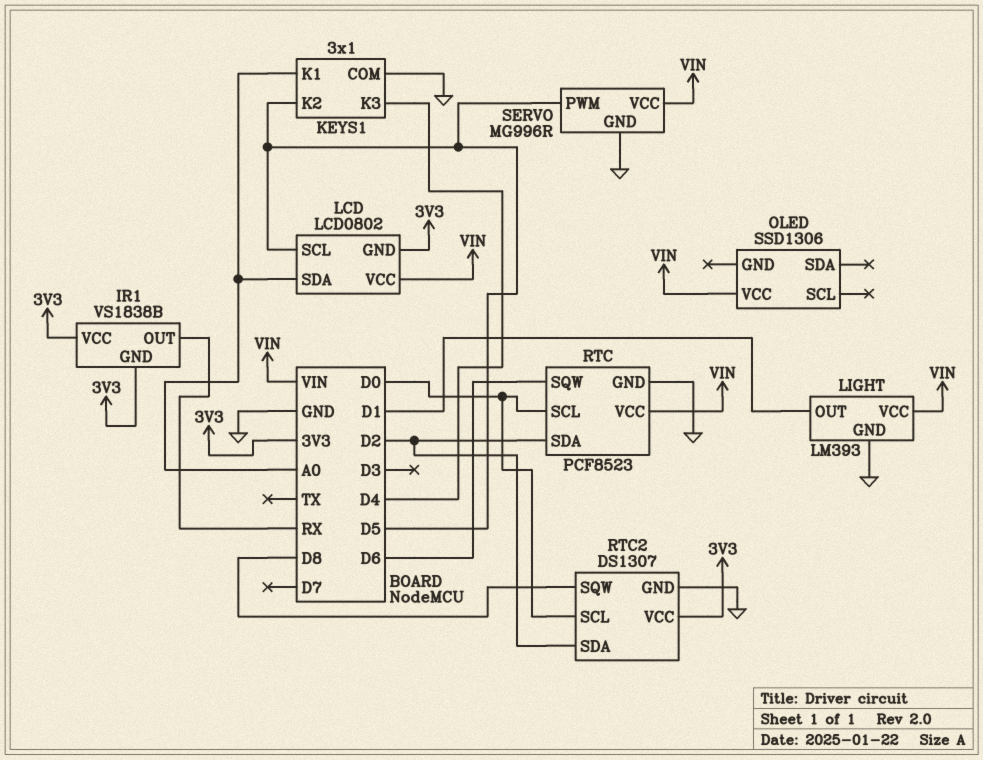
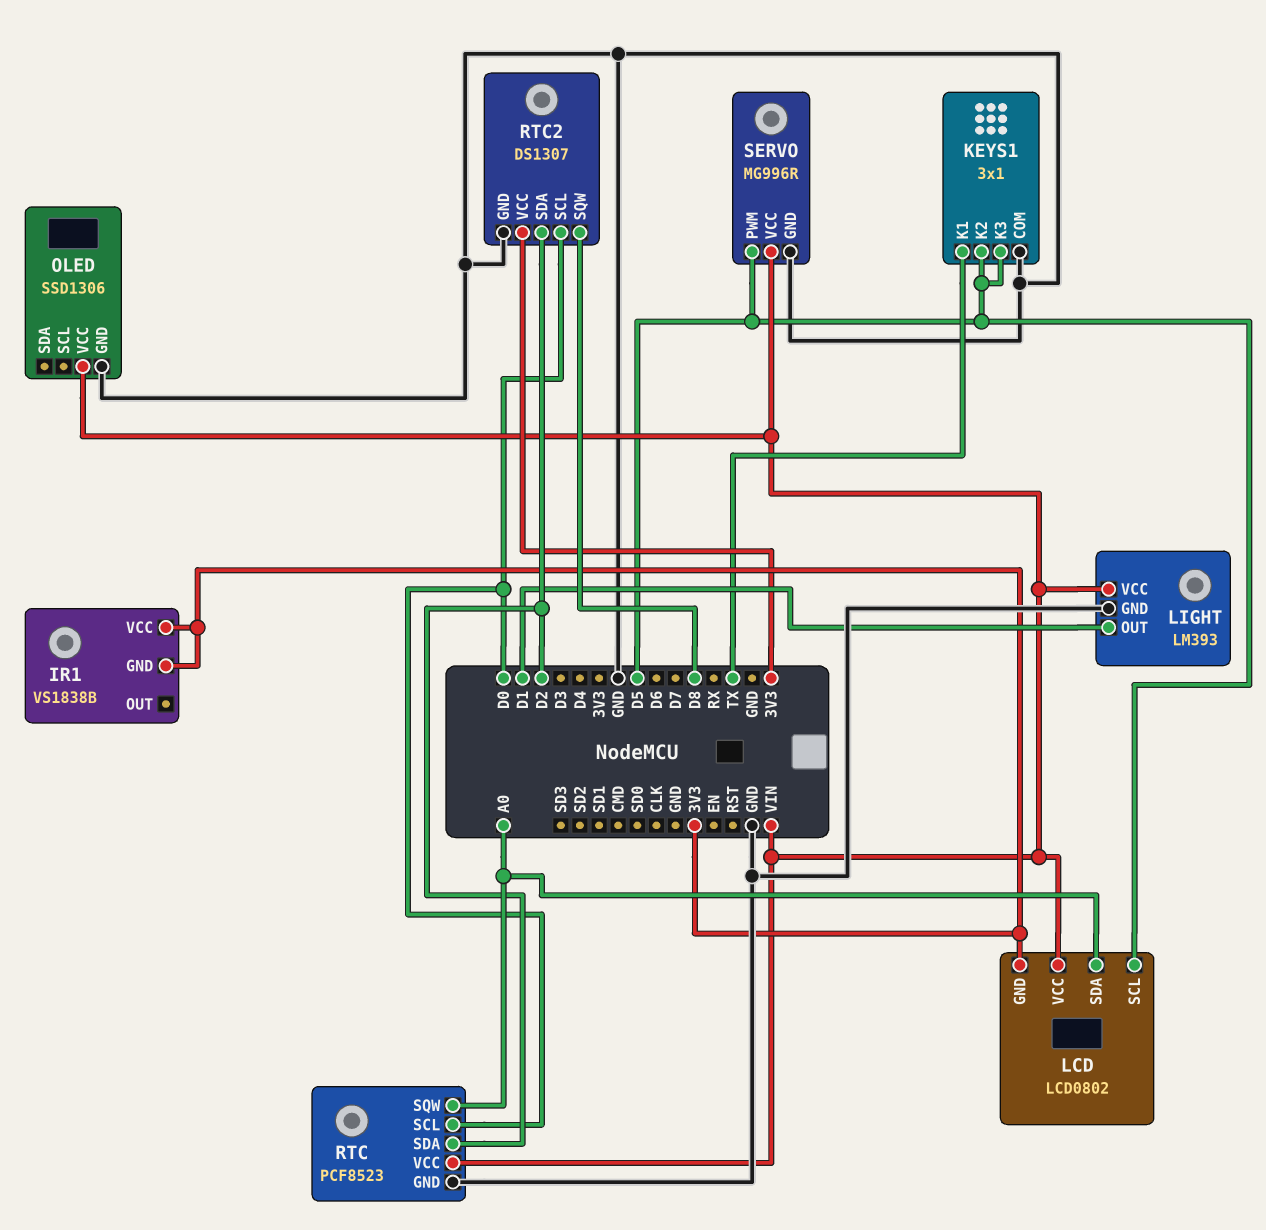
IR1 pin OUT: RX -> none
KEYS1 pin K1: A0 -> TX
KEYS1 pin K3: D4 -> D5
OLED pin GND: none -> GND
RTC pin SQW: D6 -> A0

